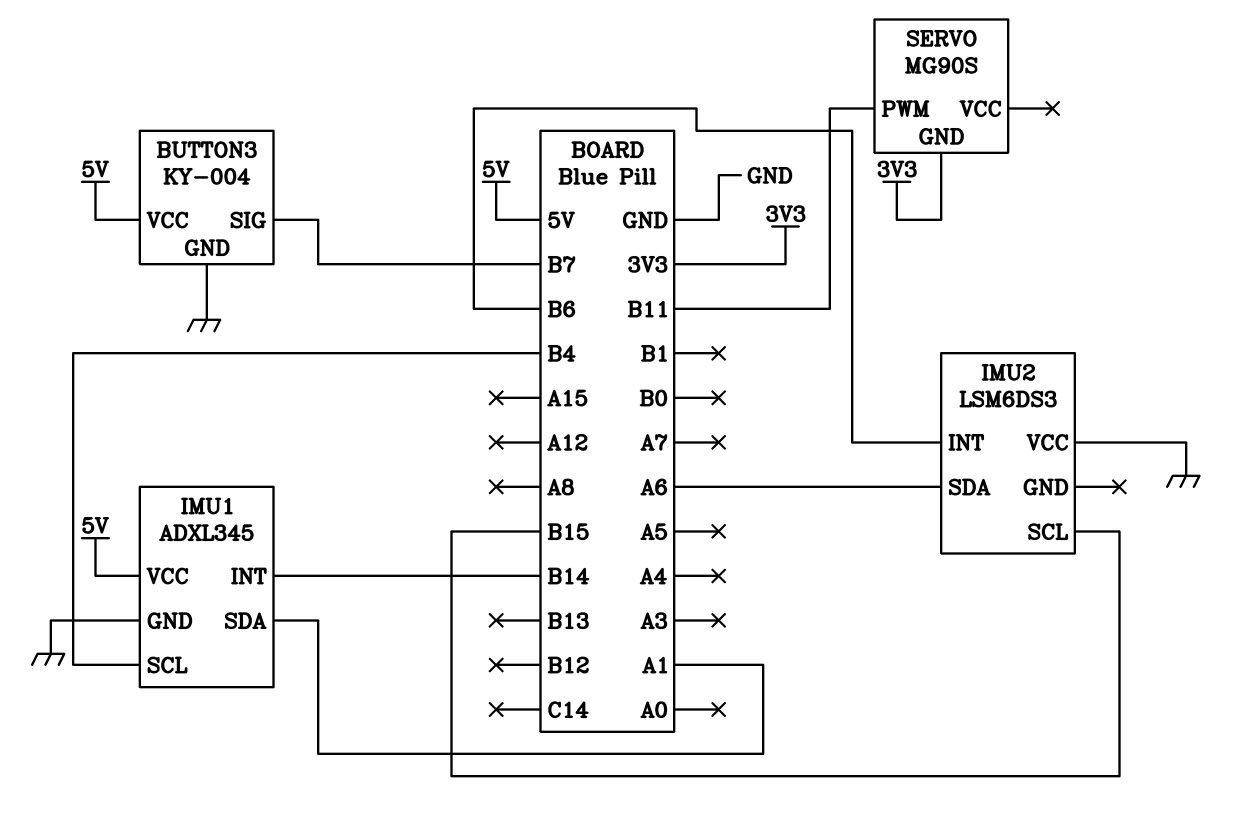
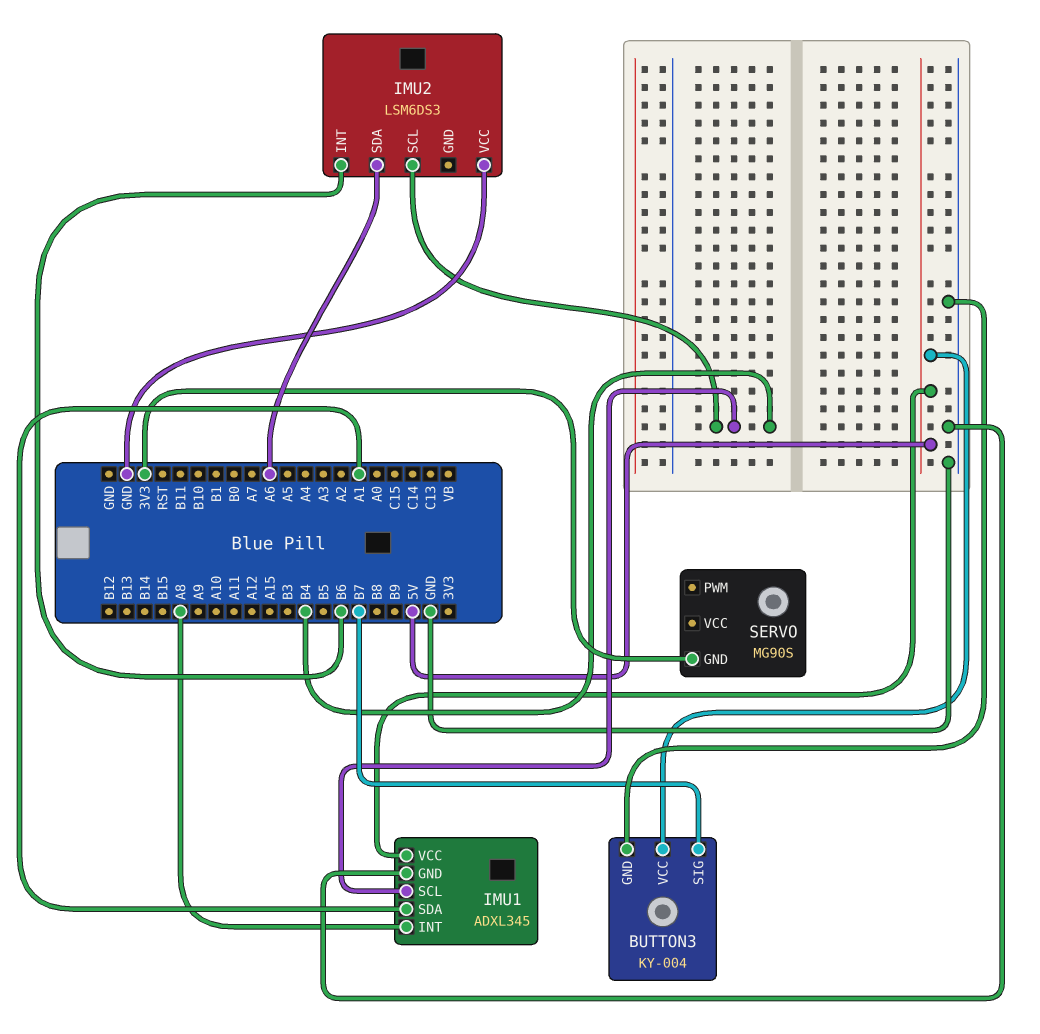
IMU1 pin INT: B14 -> A8
IMU2 pin SCL: B15 -> B4
SERVO pin PWM: B11 -> none

